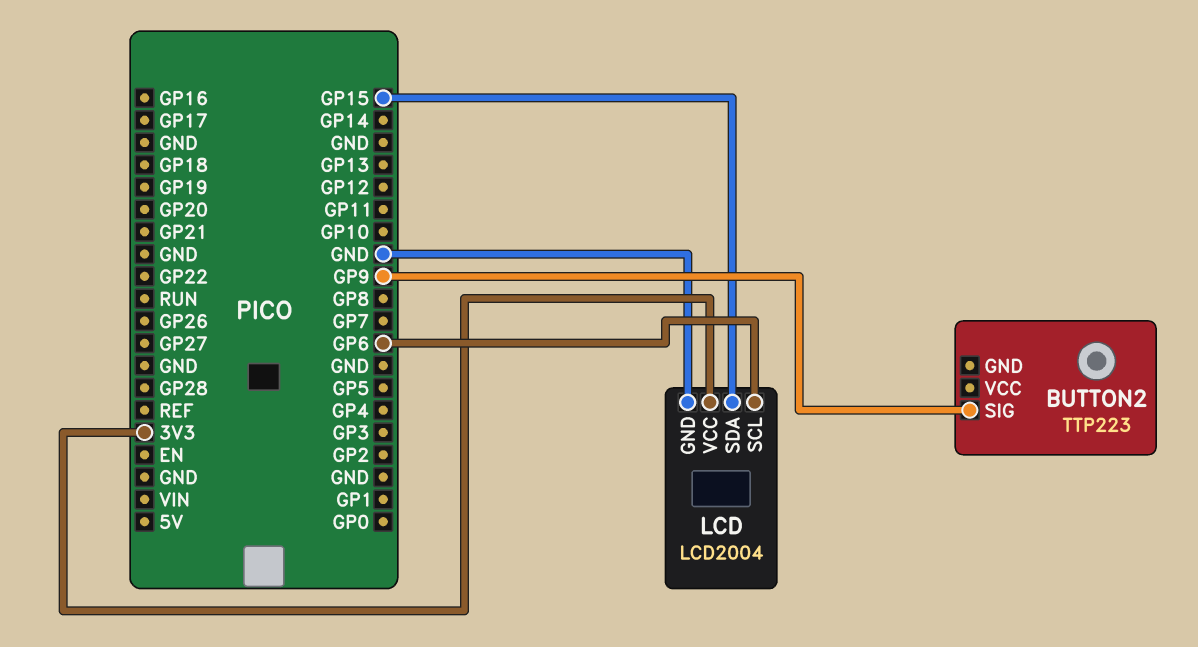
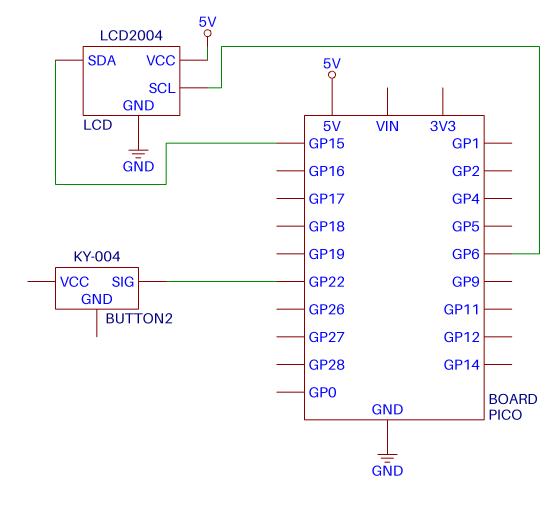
BUTTON2: TTP223 -> KY-004
BUTTON2 pin SIG: GP9 -> GP22
LCD pin VCC: 3V3 -> 5V

